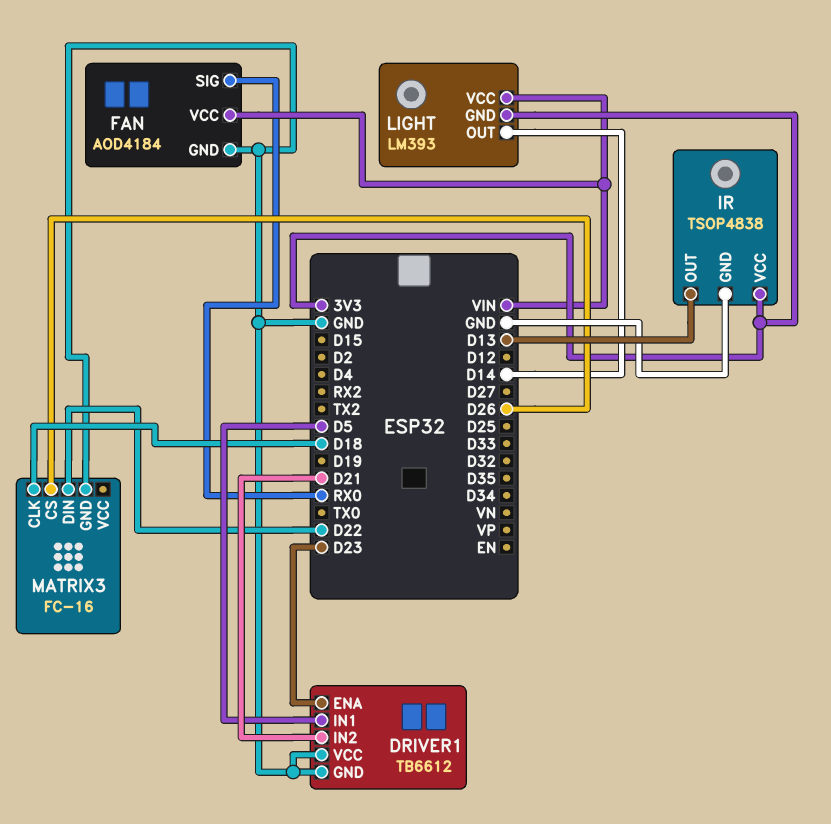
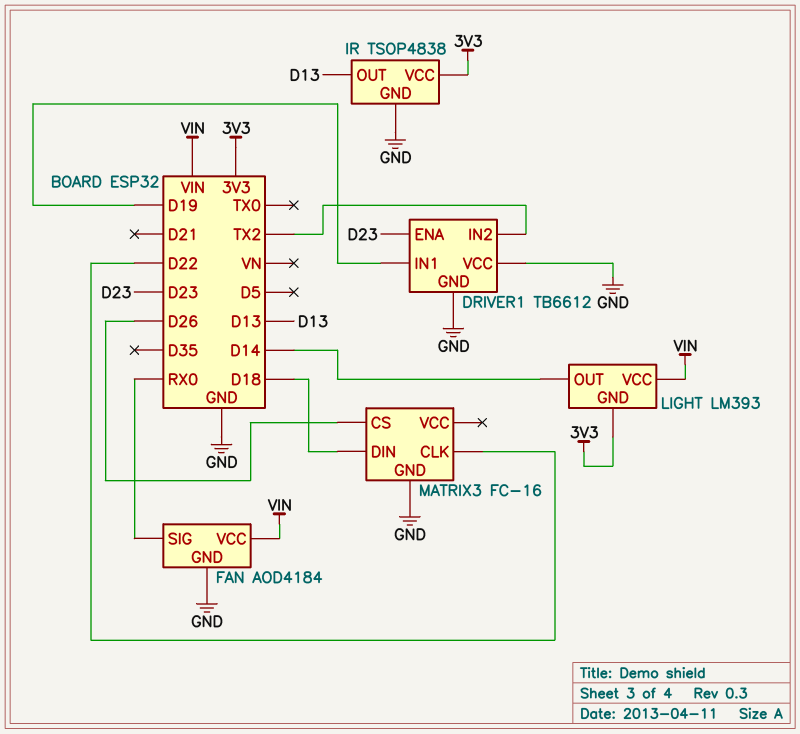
DRIVER1 pin IN1: D5 -> D19
DRIVER1 pin IN2: D21 -> TX2
MATRIX3 pin CLK: D18 -> D22
MATRIX3 pin DIN: D22 -> D18

